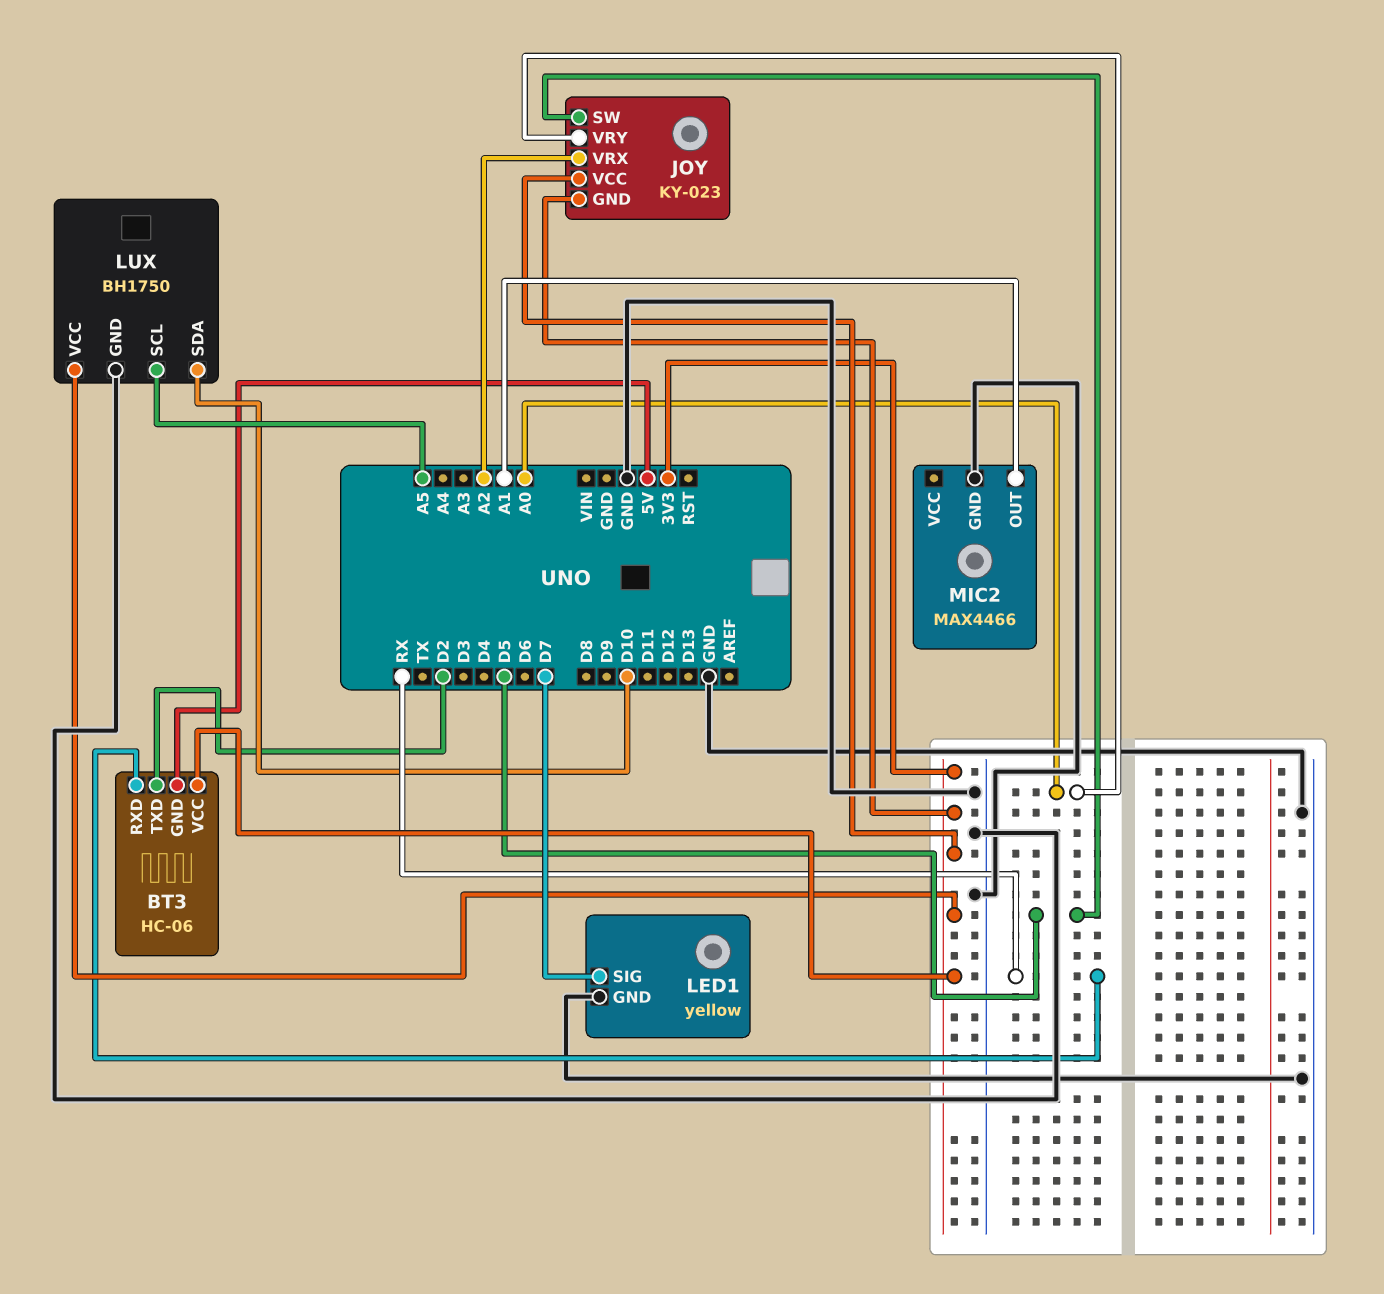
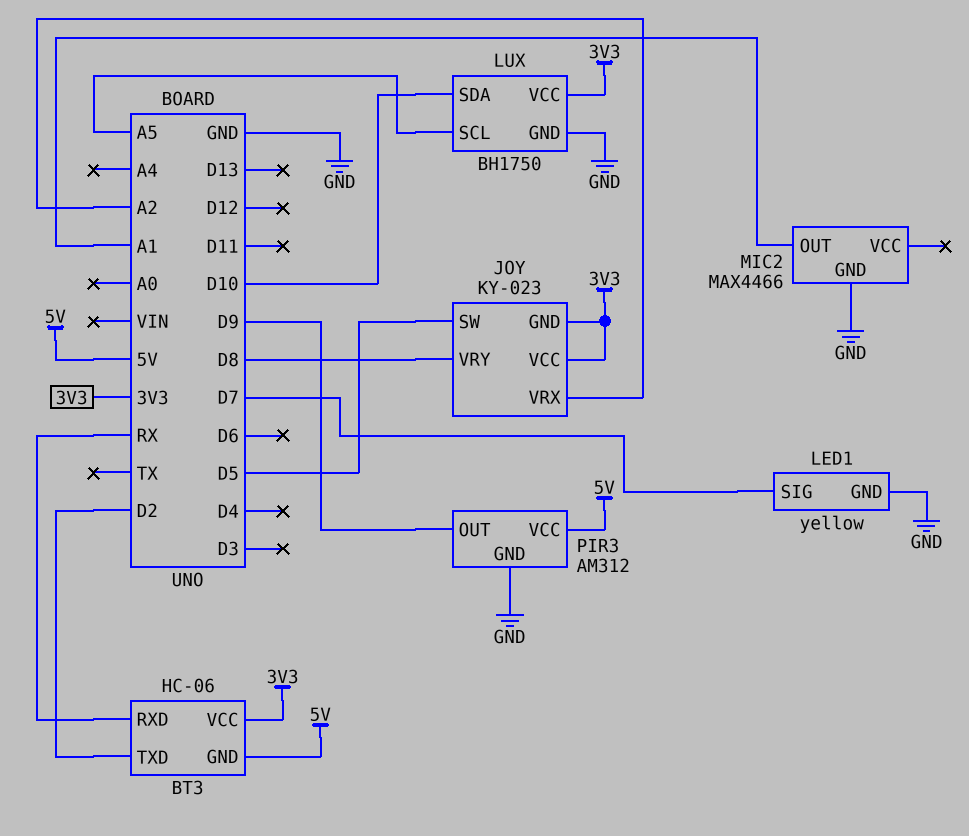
JOY pin VRY: A0 -> D8
PIR3: none -> AM312
PIR3 pin GND: none -> GND
PIR3 pin OUT: none -> D9
PIR3 pin VCC: none -> 5V

